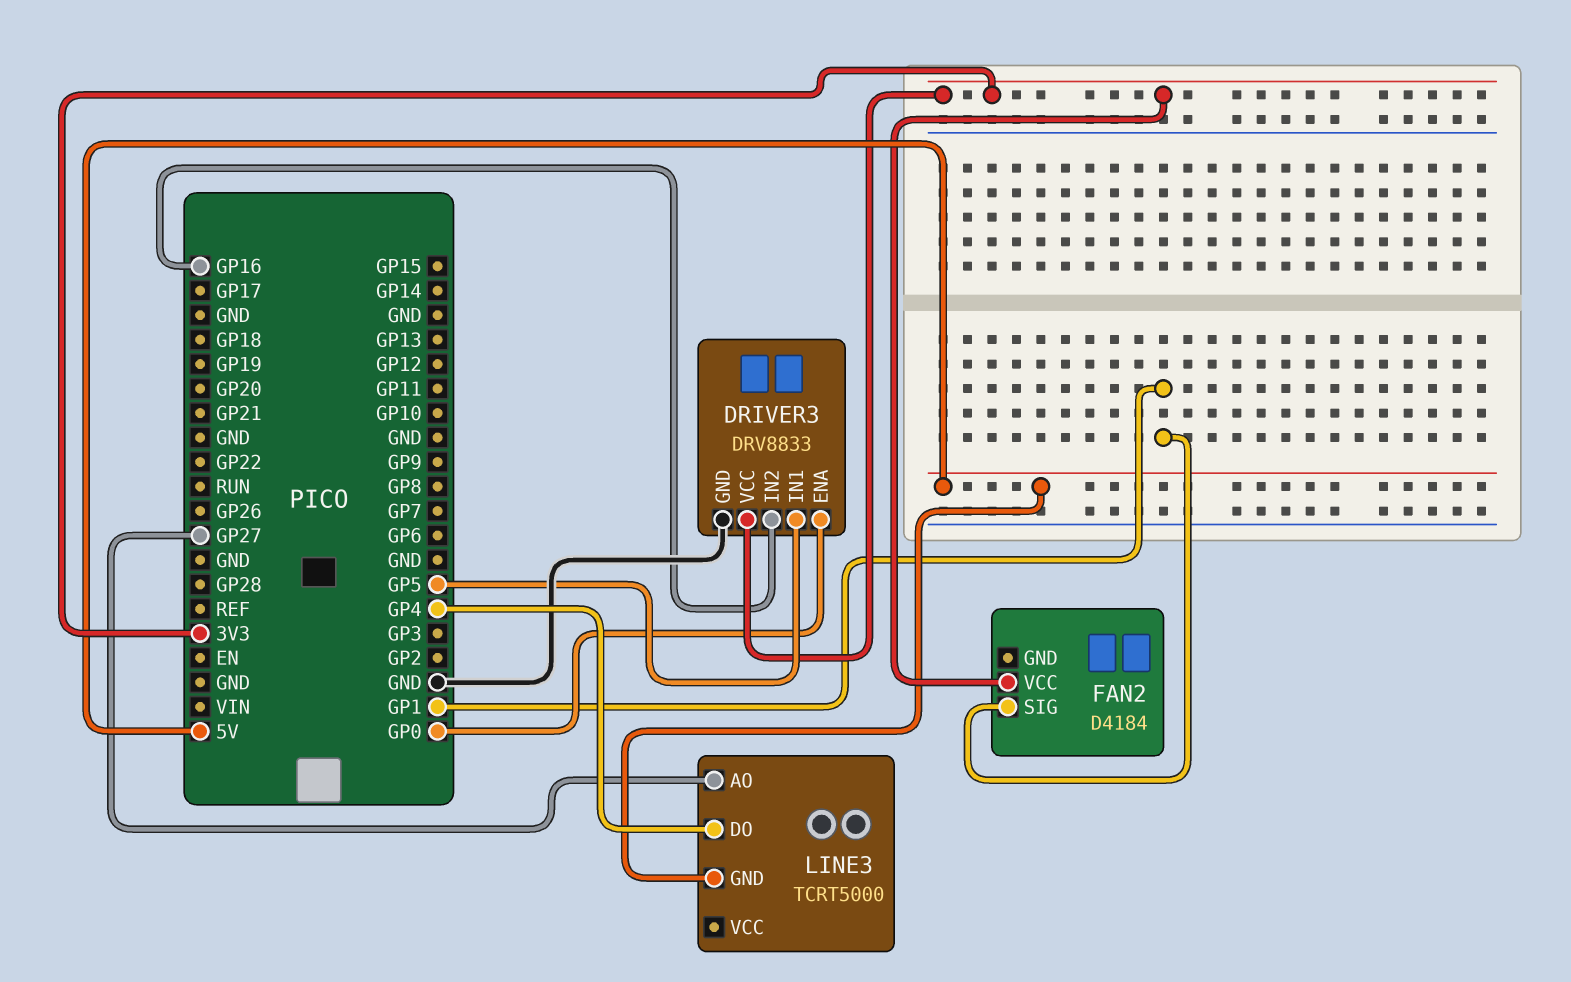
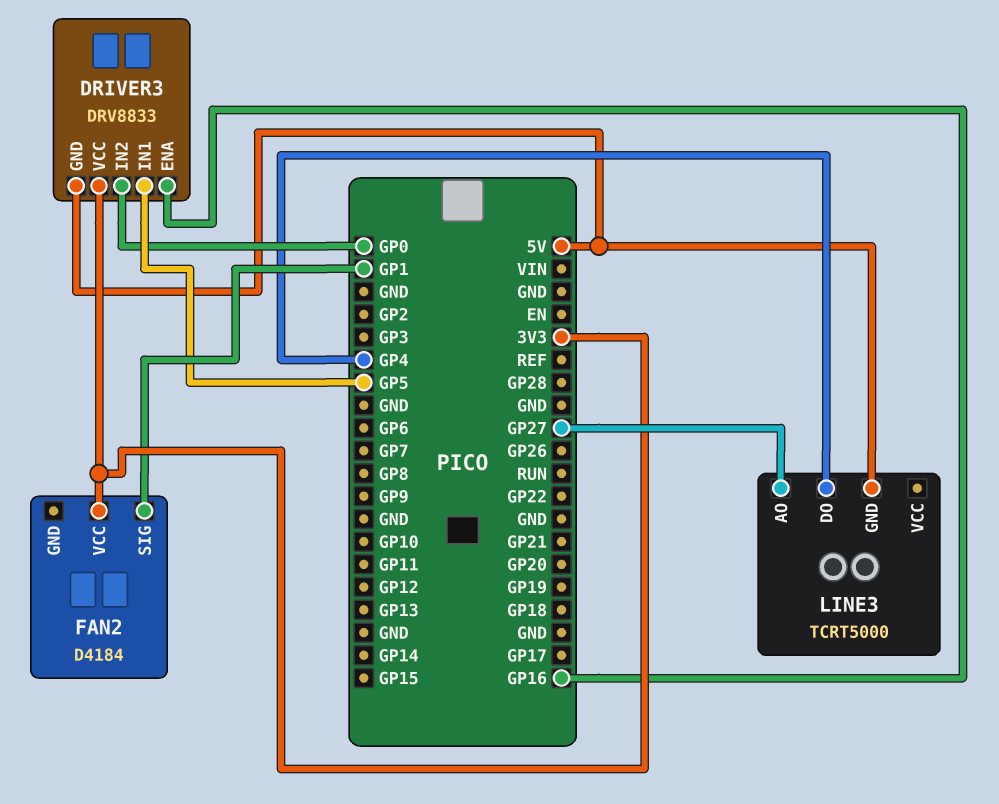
DRIVER3 pin ENA: GP0 -> GP16
DRIVER3 pin GND: GND -> 5V
DRIVER3 pin IN2: GP16 -> GP0

